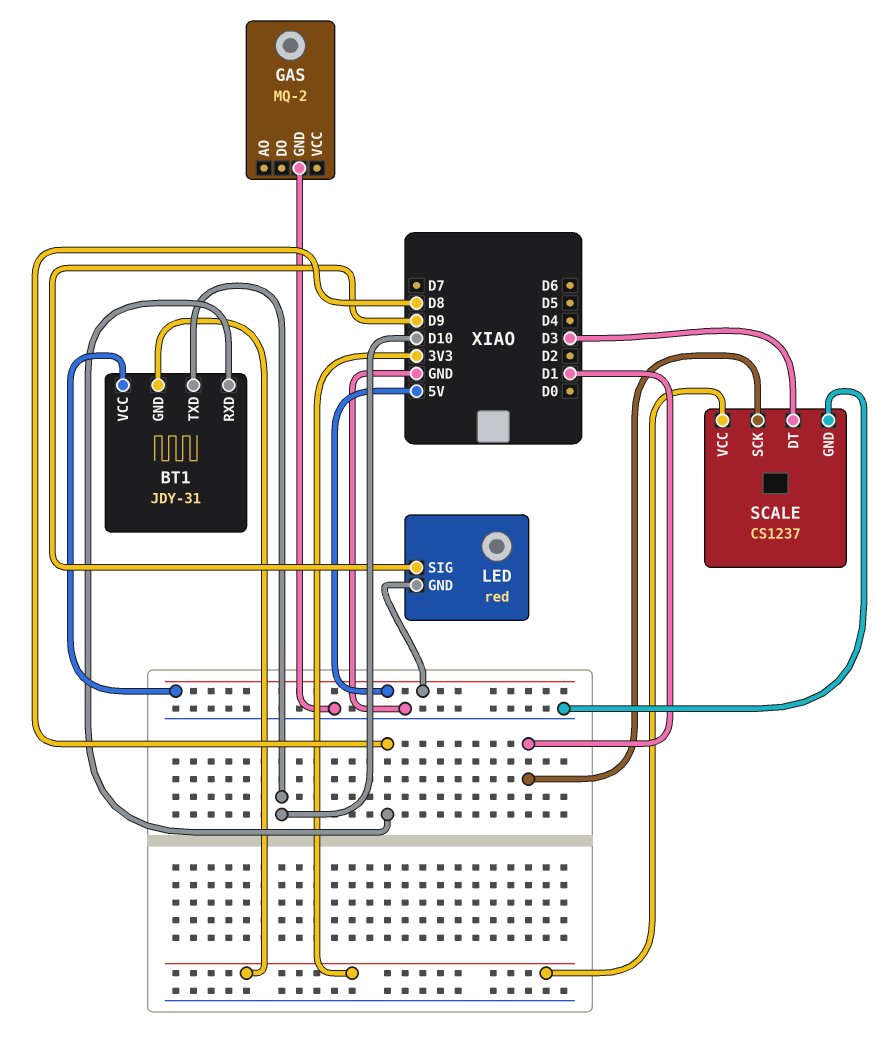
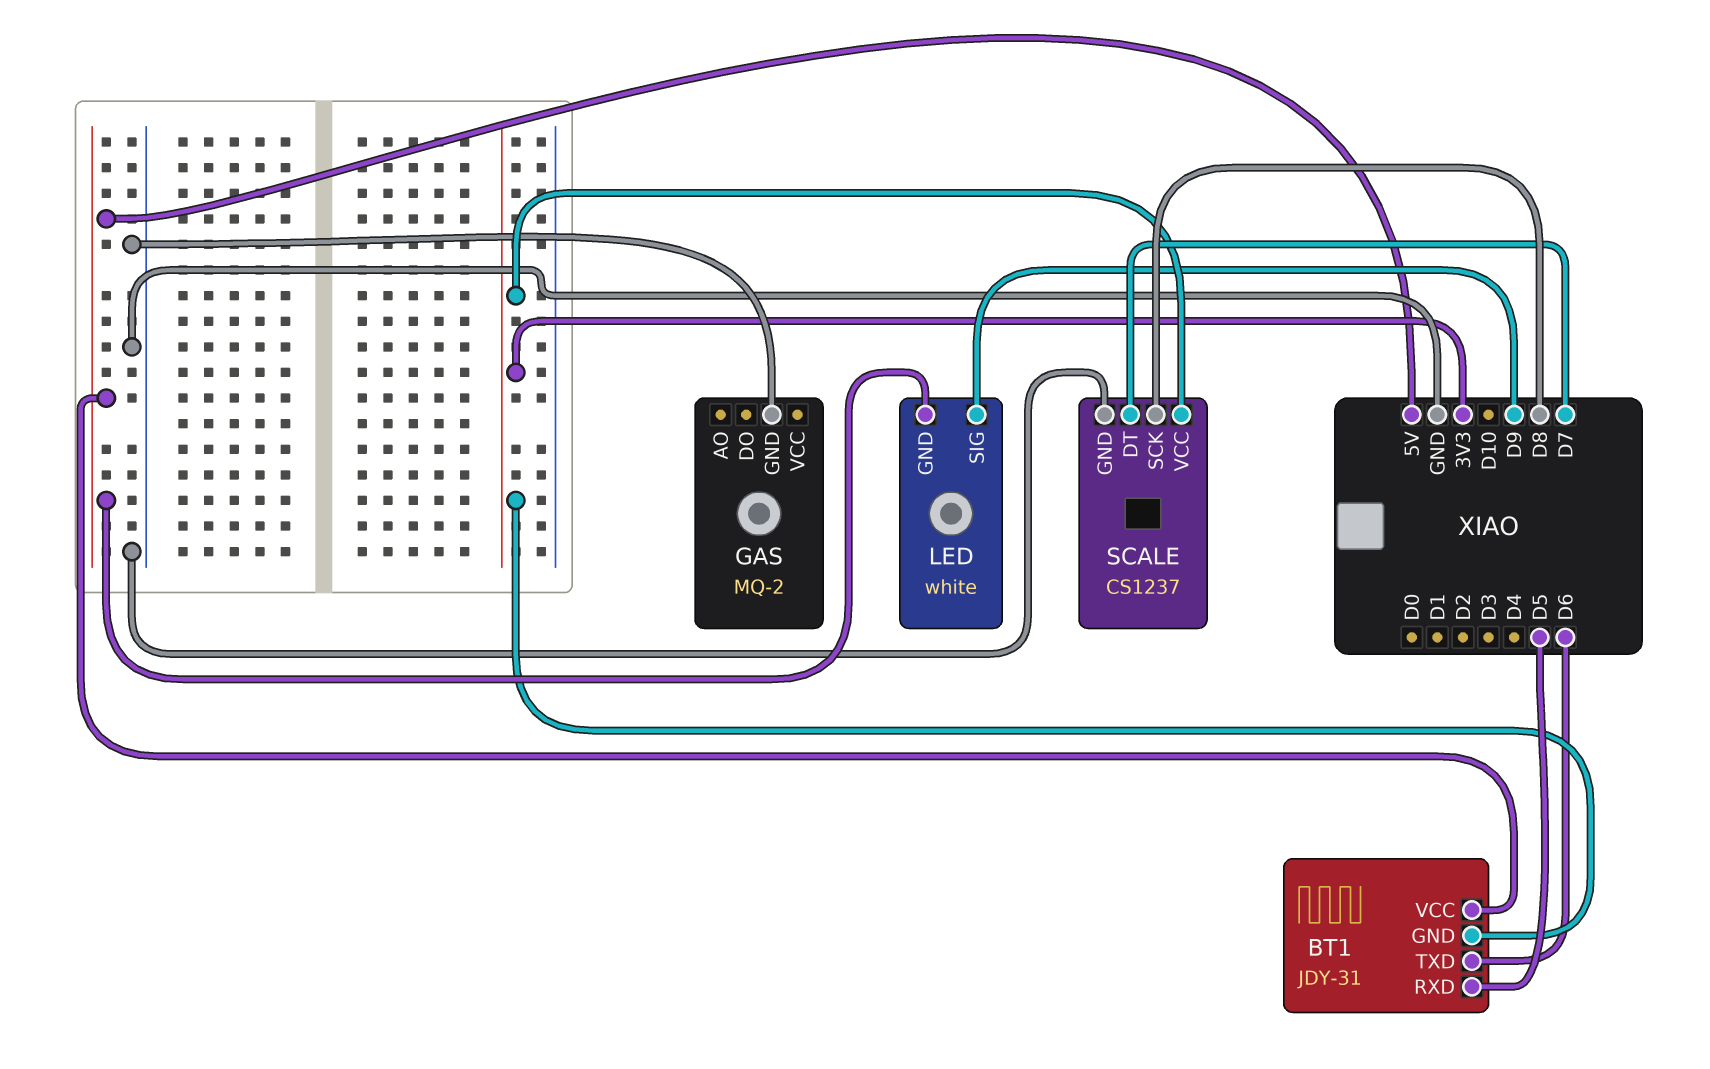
BT1 pin RXD: D8 -> D5
BT1 pin TXD: D10 -> D6
LED: red -> white
SCALE pin DT: D3 -> D7
SCALE pin SCK: D1 -> D8

